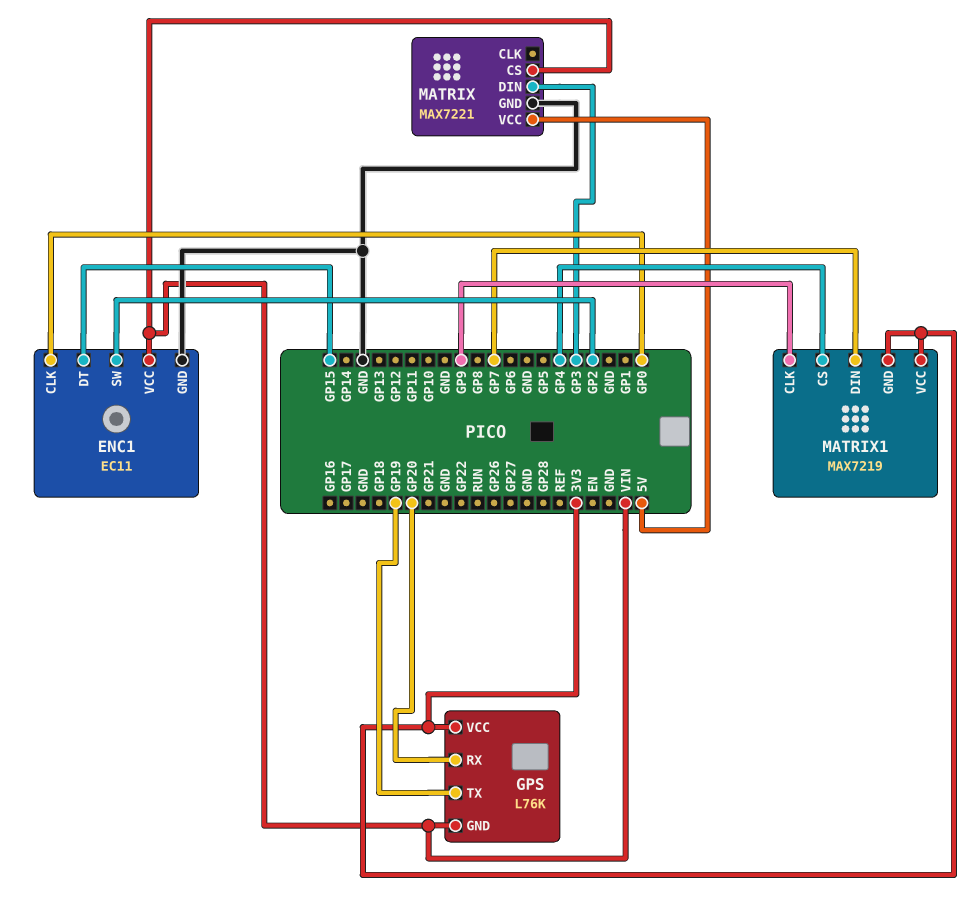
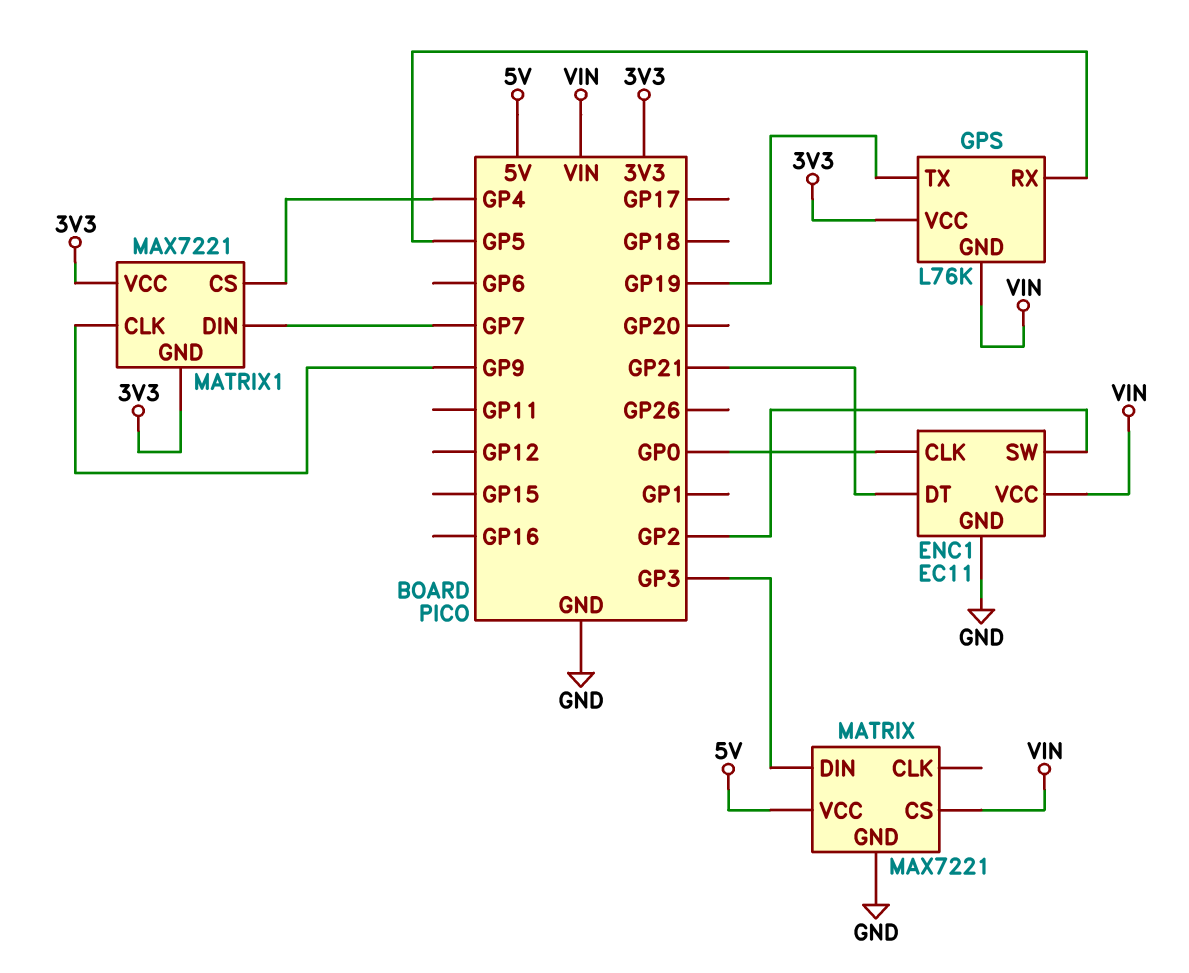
ENC1 pin DT: GP15 -> GP21
GPS pin RX: GP20 -> GP5
MATRIX1: MAX7219 -> MAX7221

